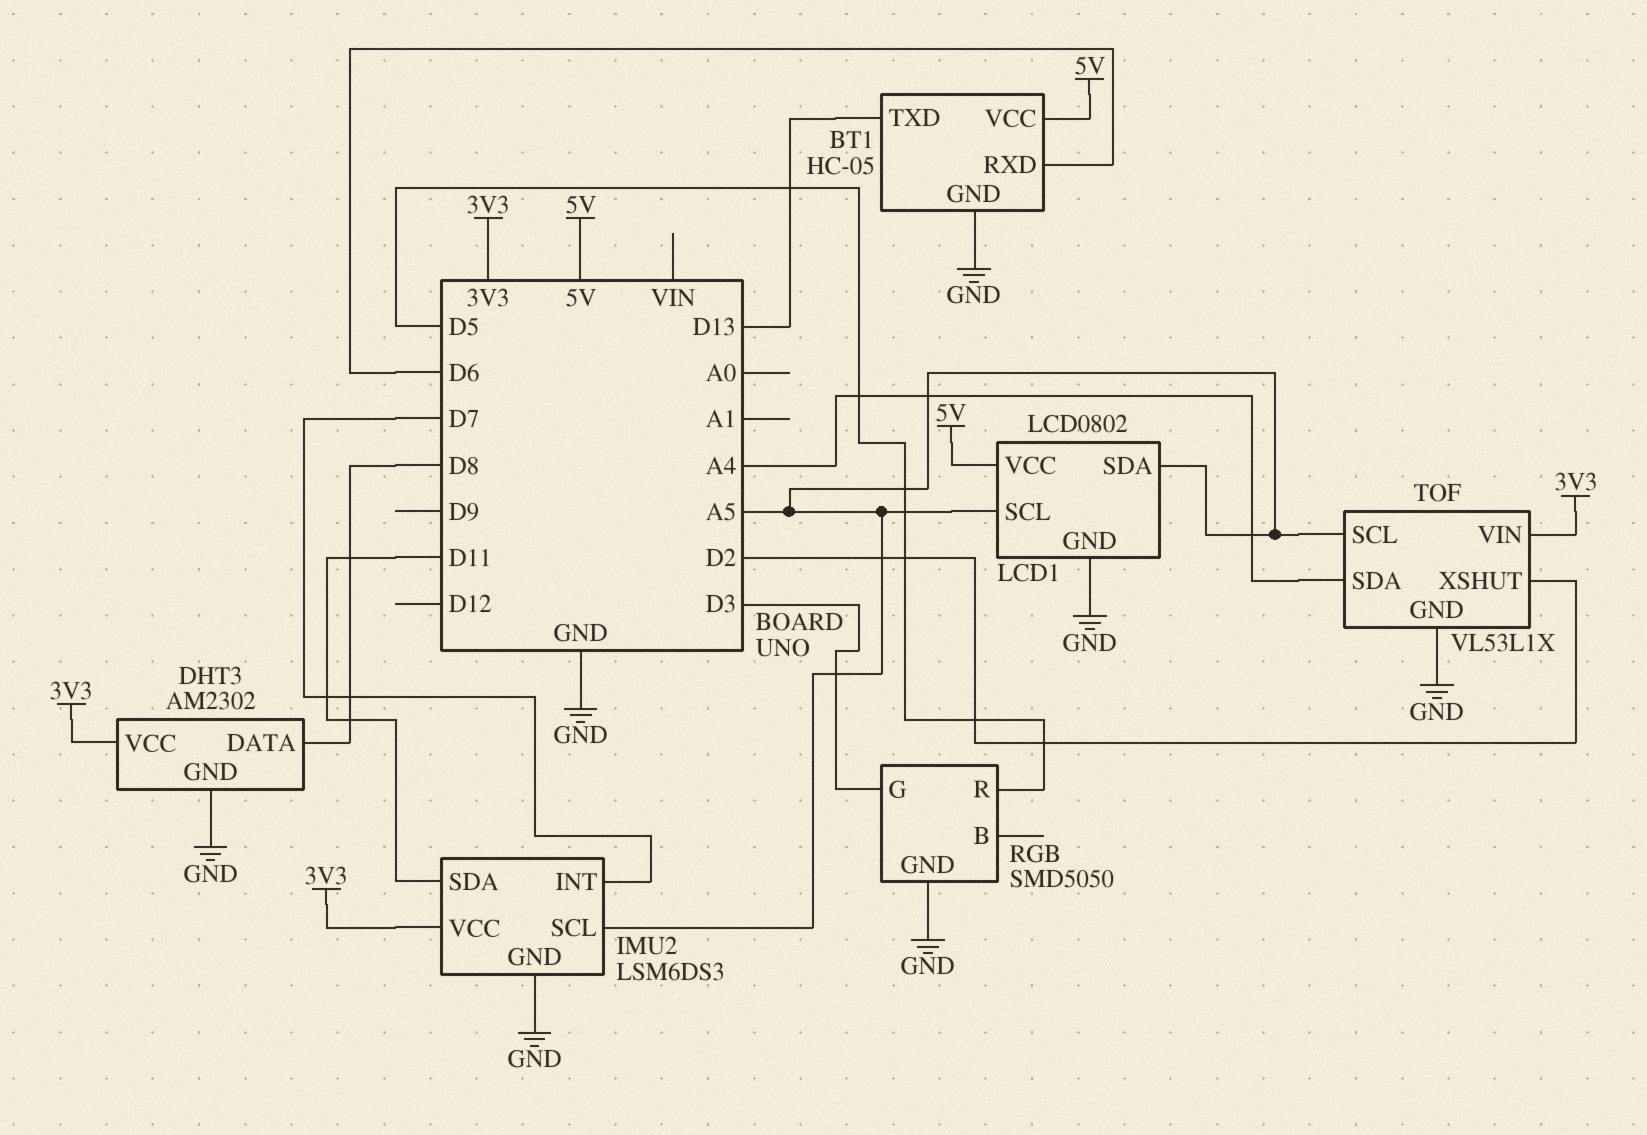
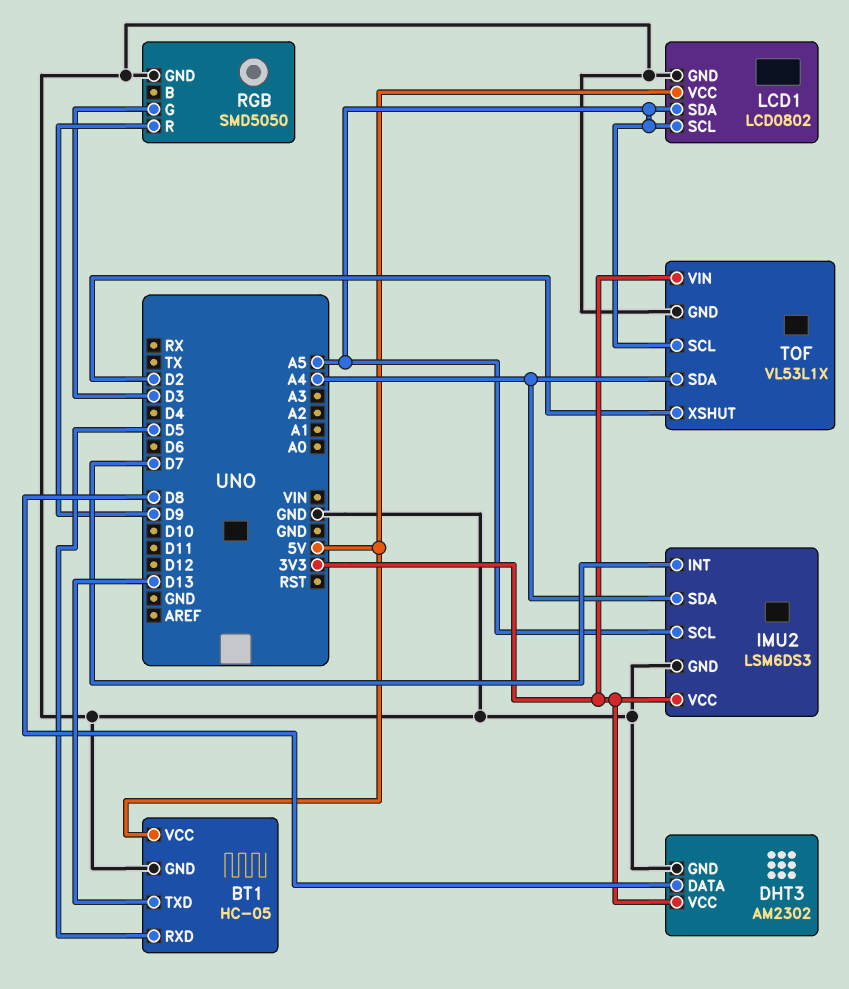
BT1 pin RXD: D6 -> D5
IMU2 pin SDA: D11 -> A4
RGB pin R: D5 -> D9

